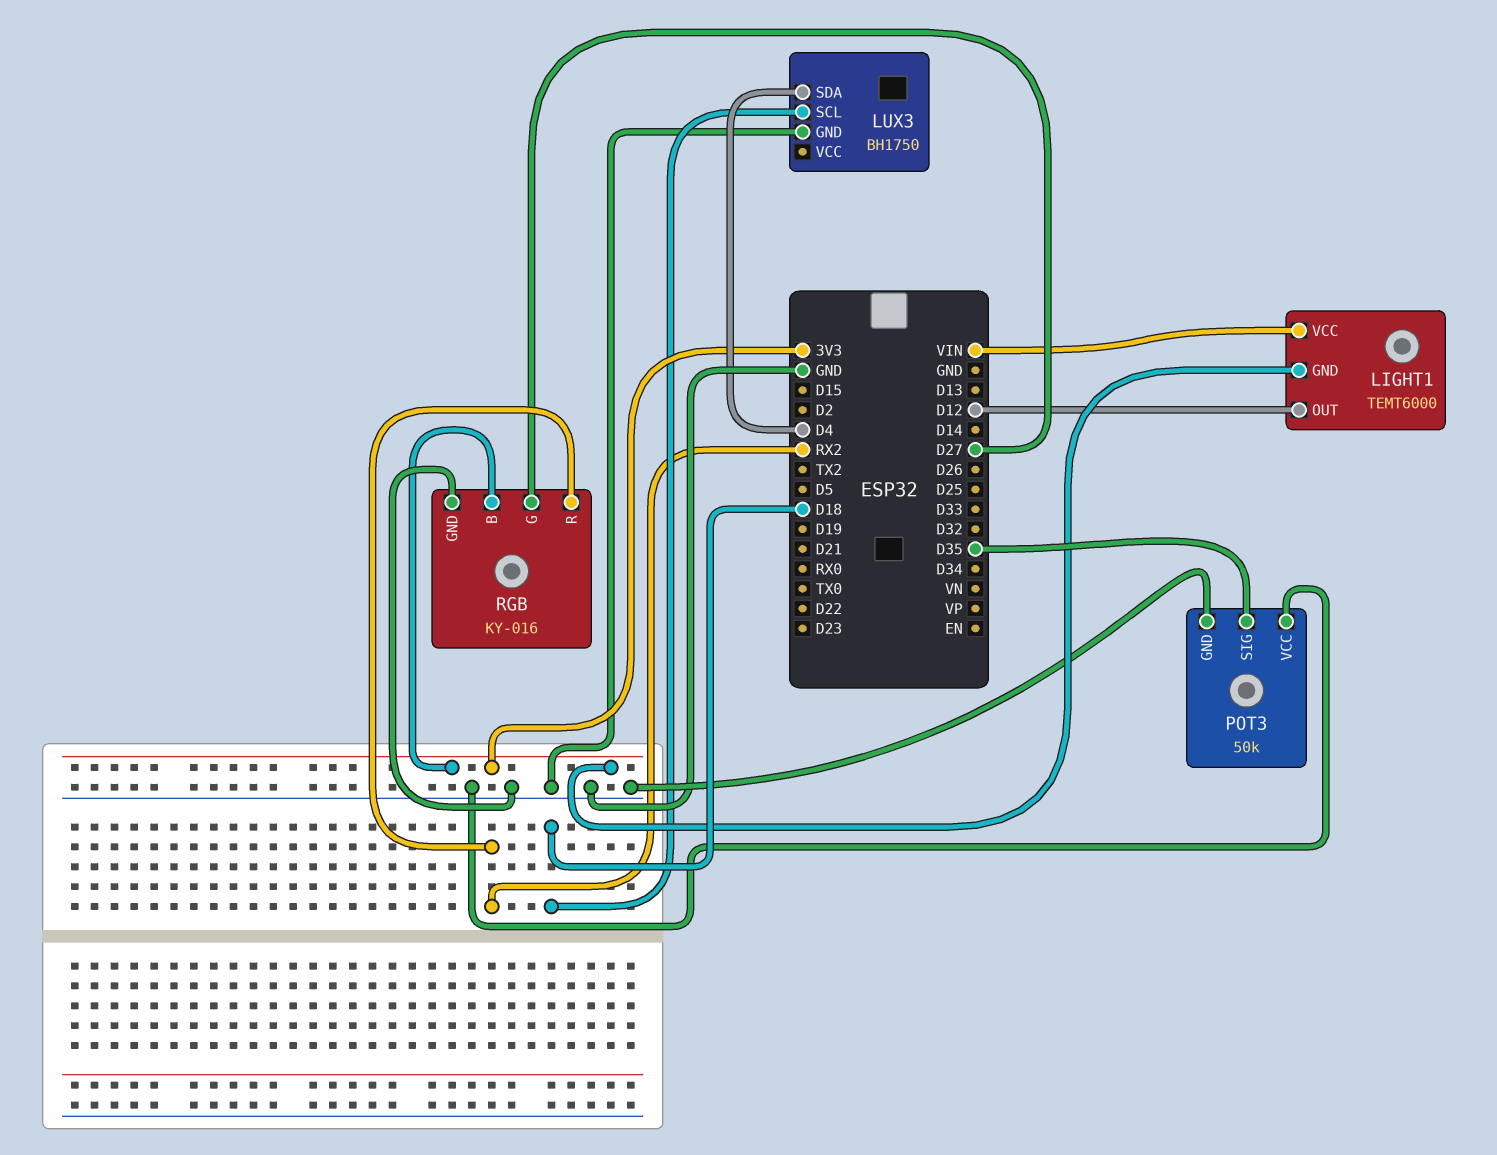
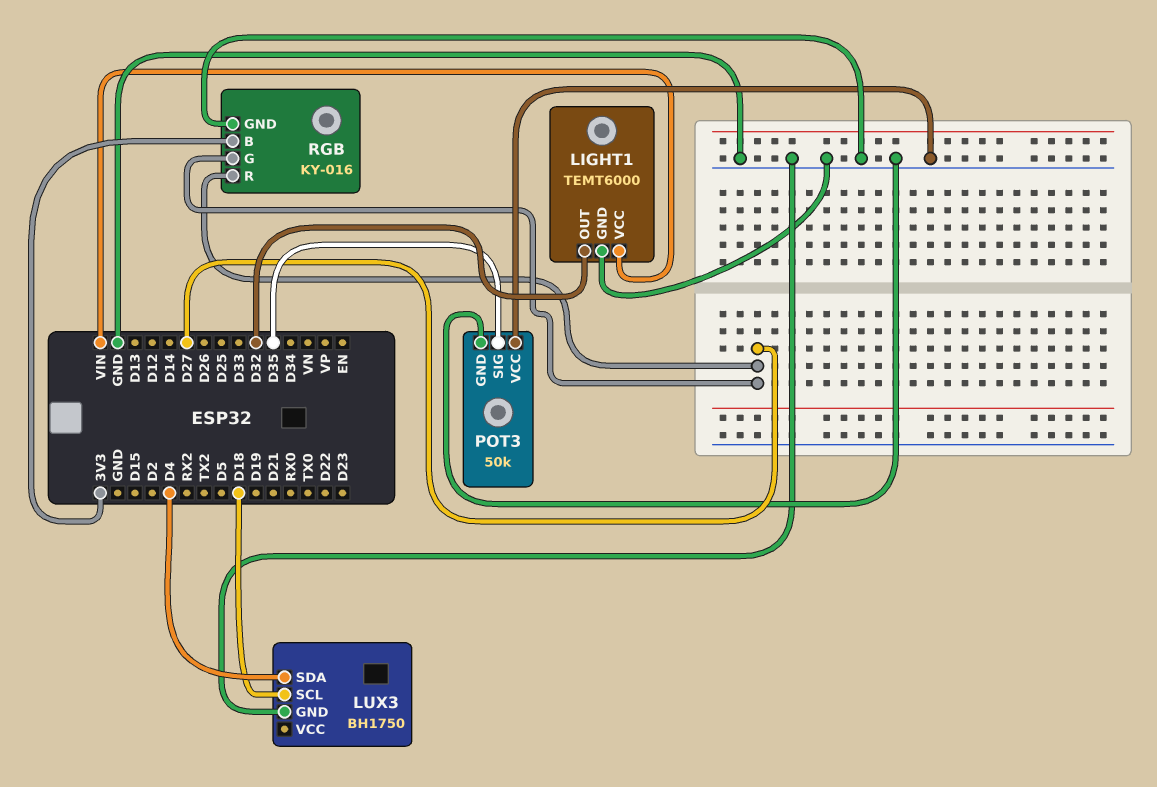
LIGHT1 pin GND: 3V3 -> GND
LIGHT1 pin OUT: D12 -> D32
RGB pin R: RX2 -> D27

